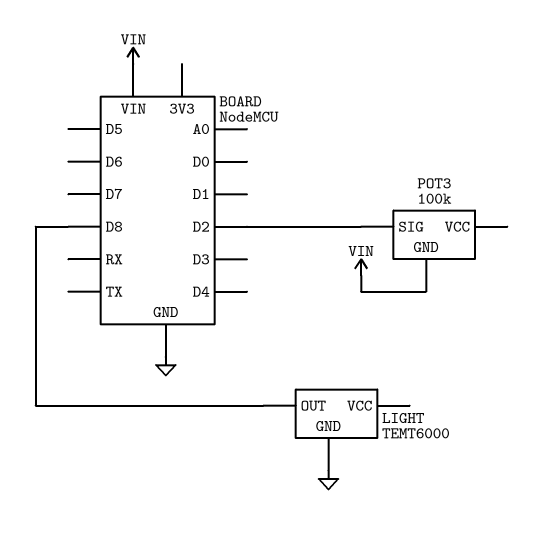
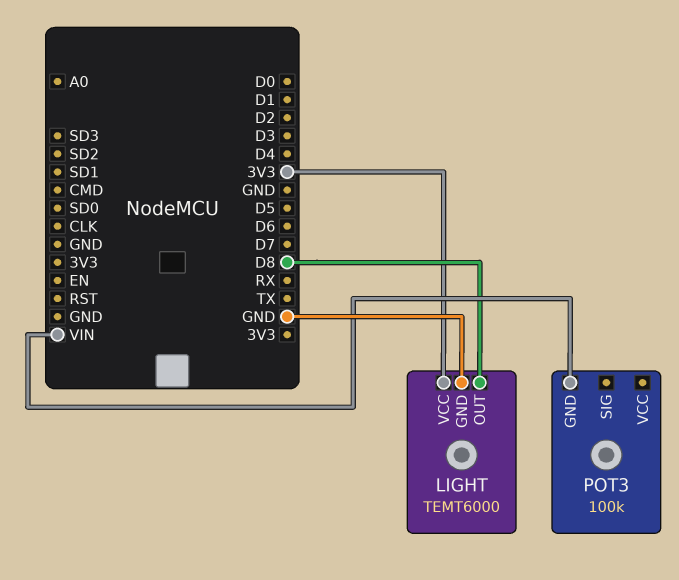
LIGHT pin VCC: none -> 3V3
POT3 pin SIG: D2 -> none

